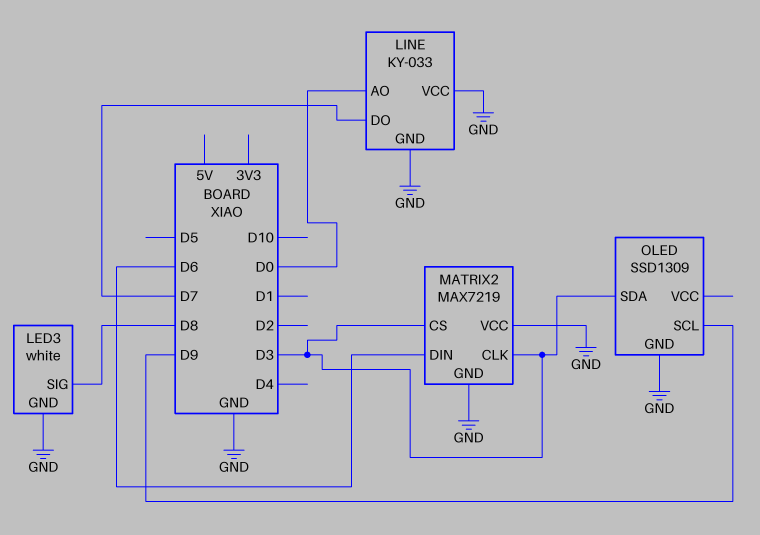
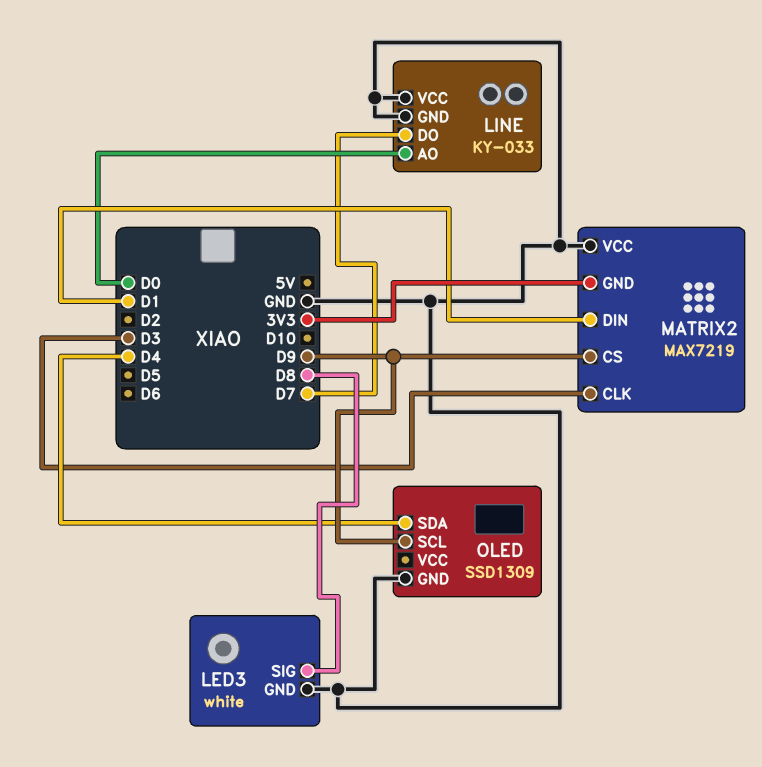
MATRIX2 pin CS: D3 -> D9
MATRIX2 pin DIN: D6 -> D1
MATRIX2 pin GND: GND -> 3V3
OLED pin SDA: D3 -> D4

